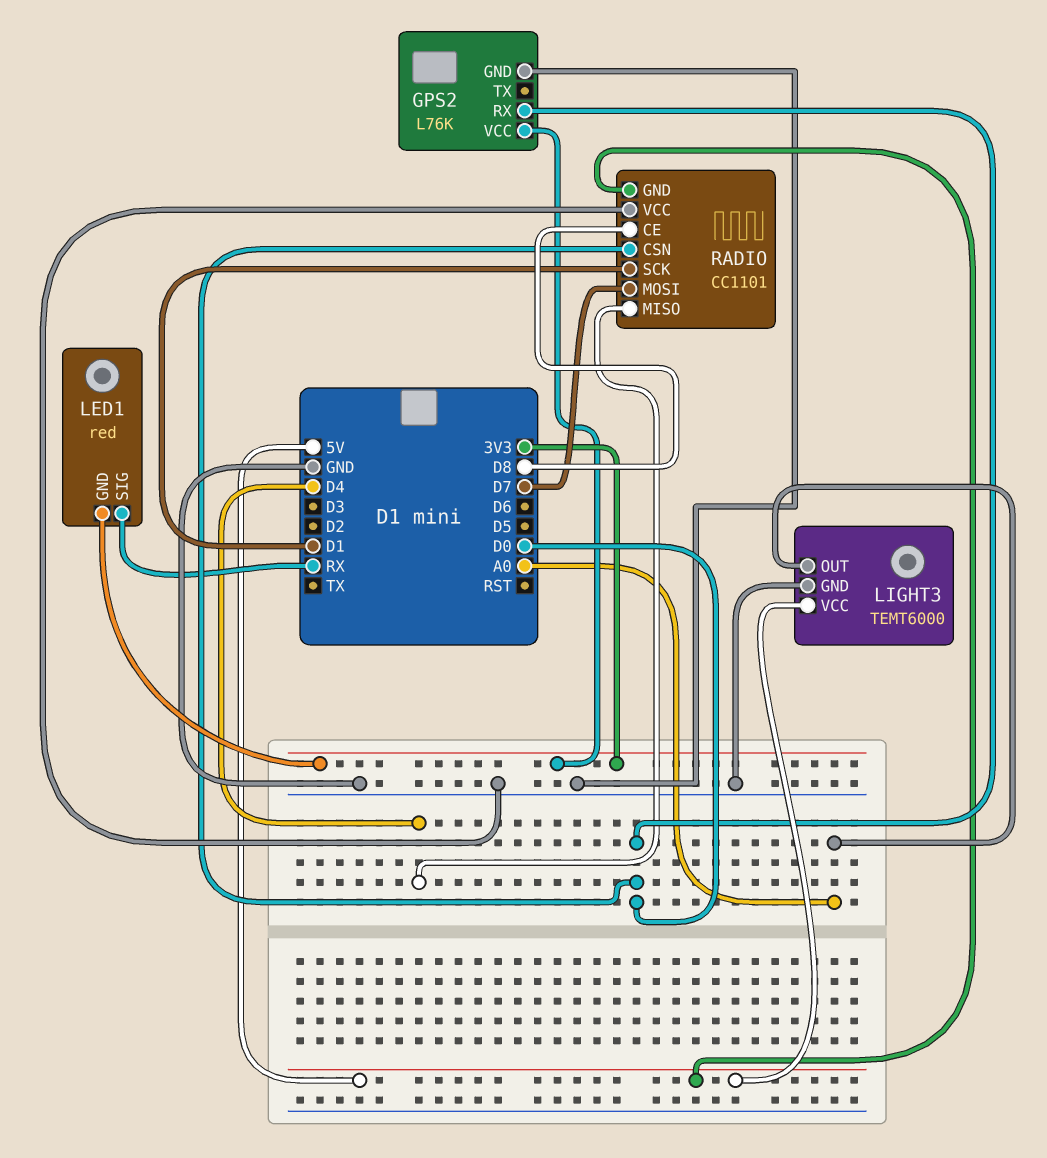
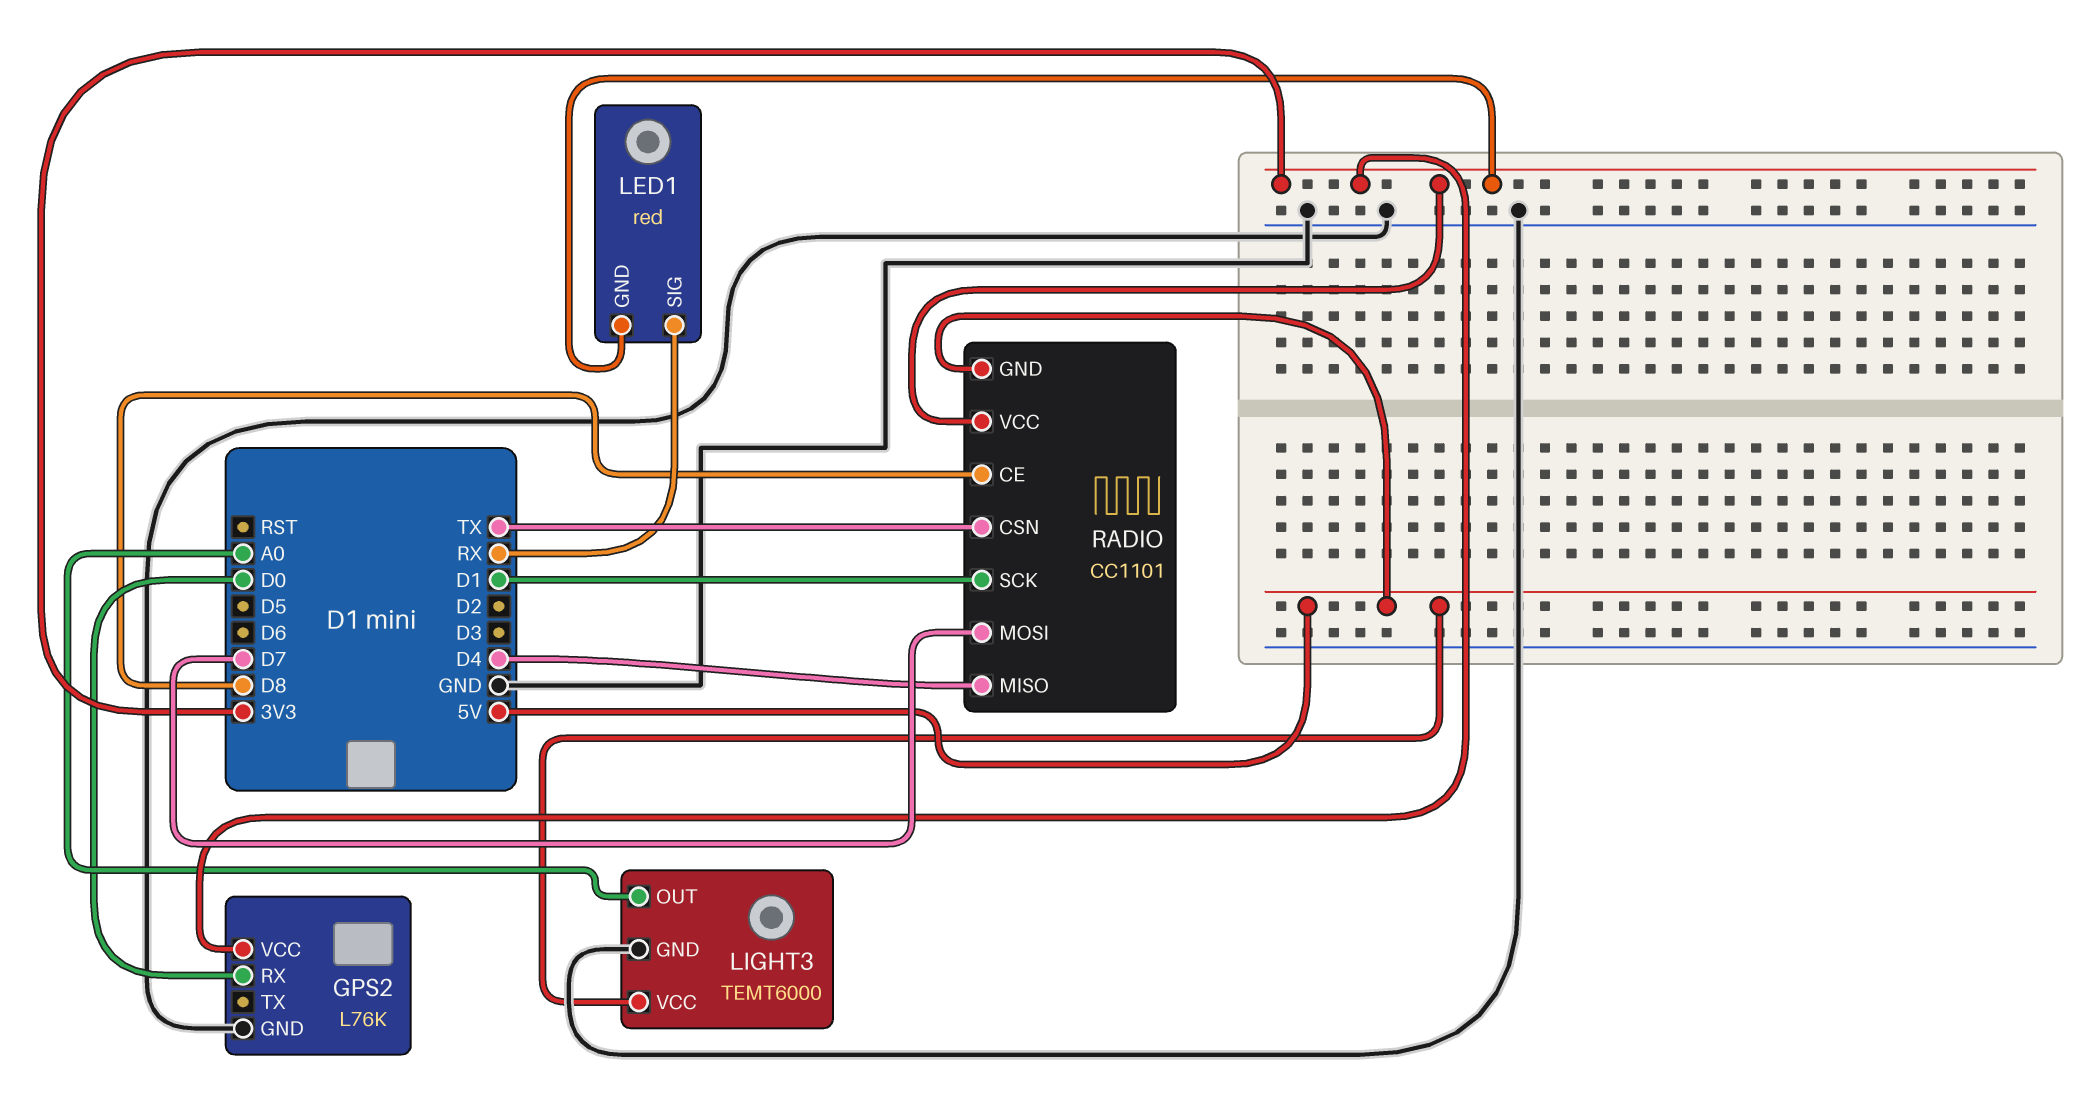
RADIO pin CSN: D0 -> TX
RADIO pin VCC: GND -> 3V3

